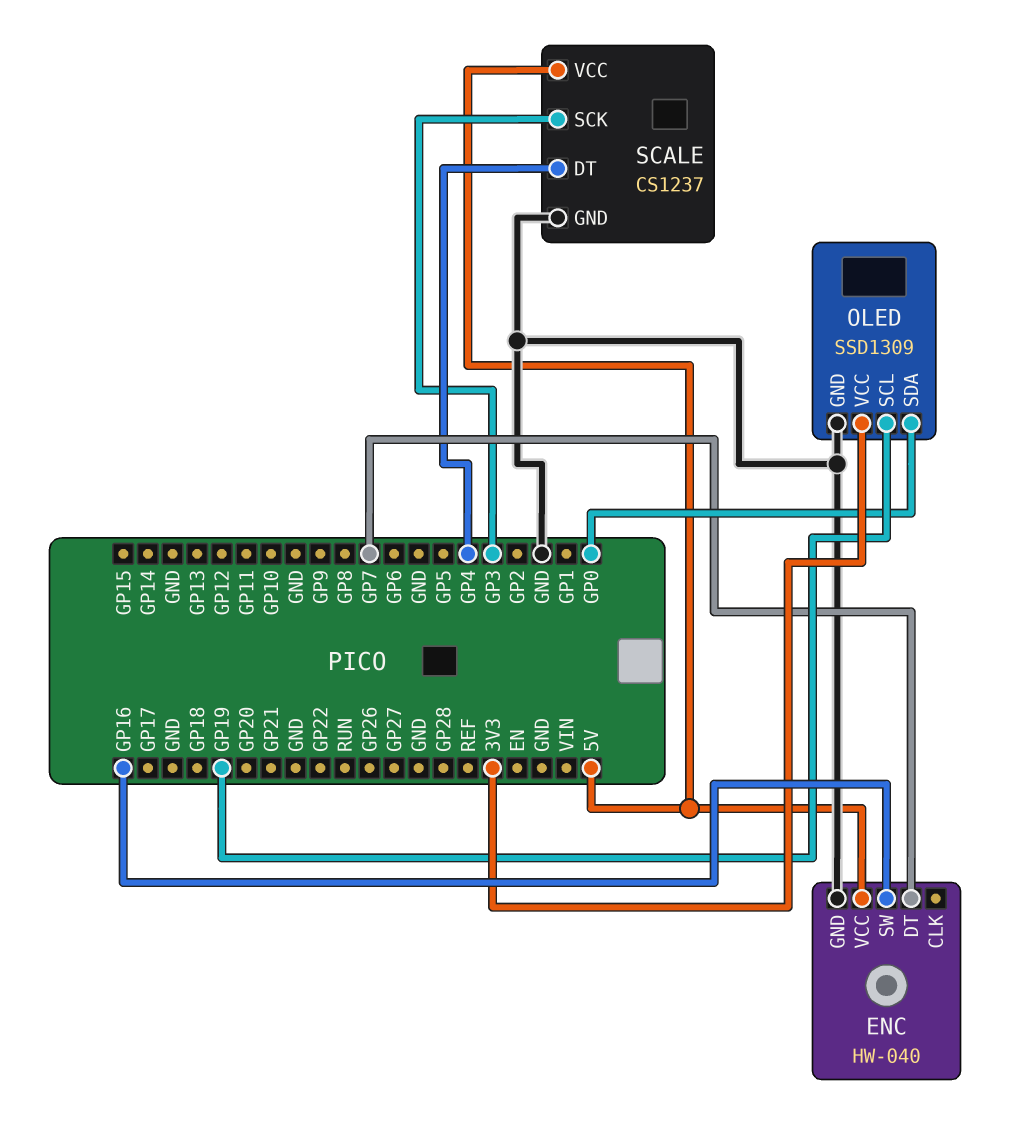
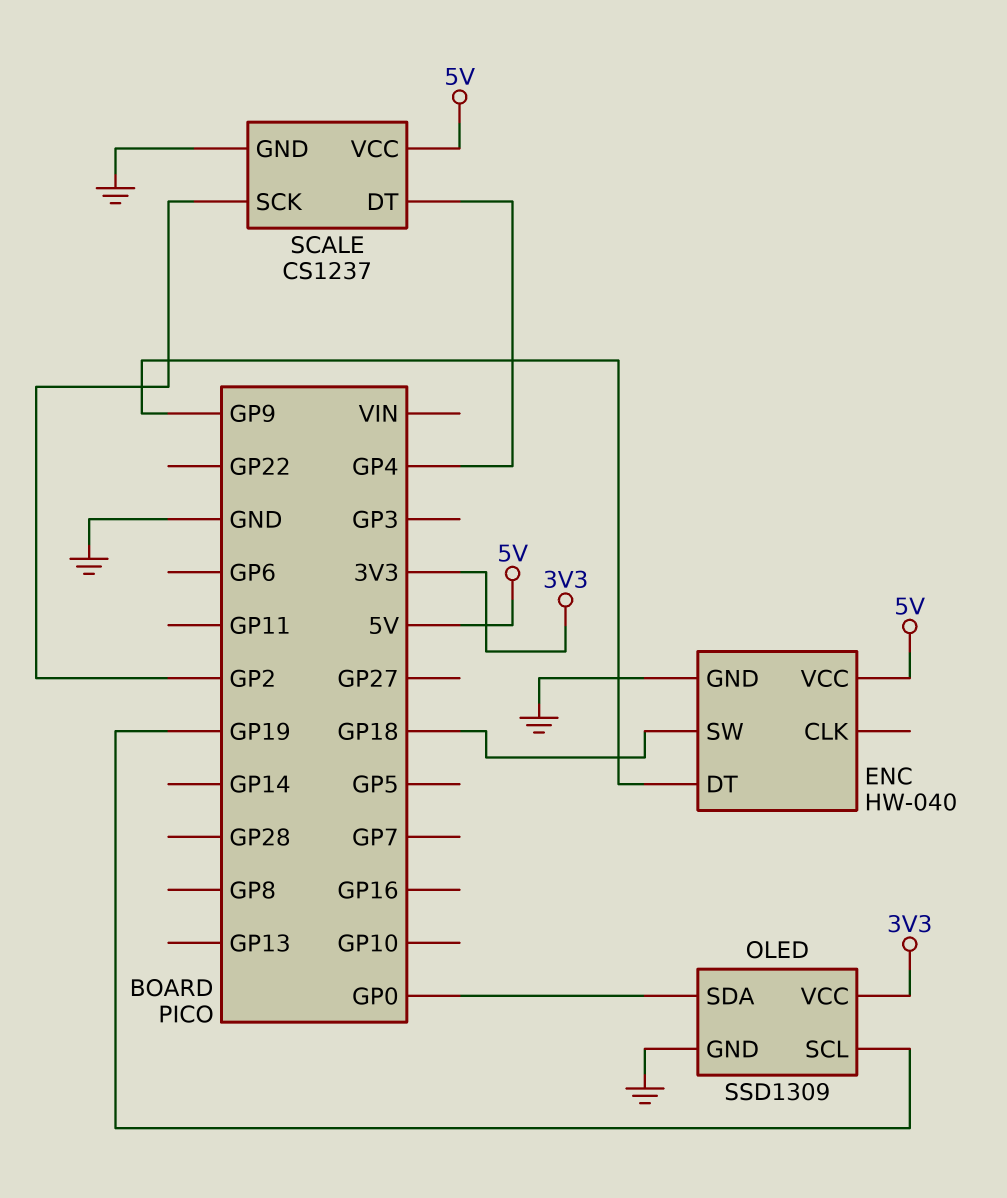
ENC pin DT: GP7 -> GP9
ENC pin SW: GP16 -> GP18
SCALE pin SCK: GP3 -> GP2

